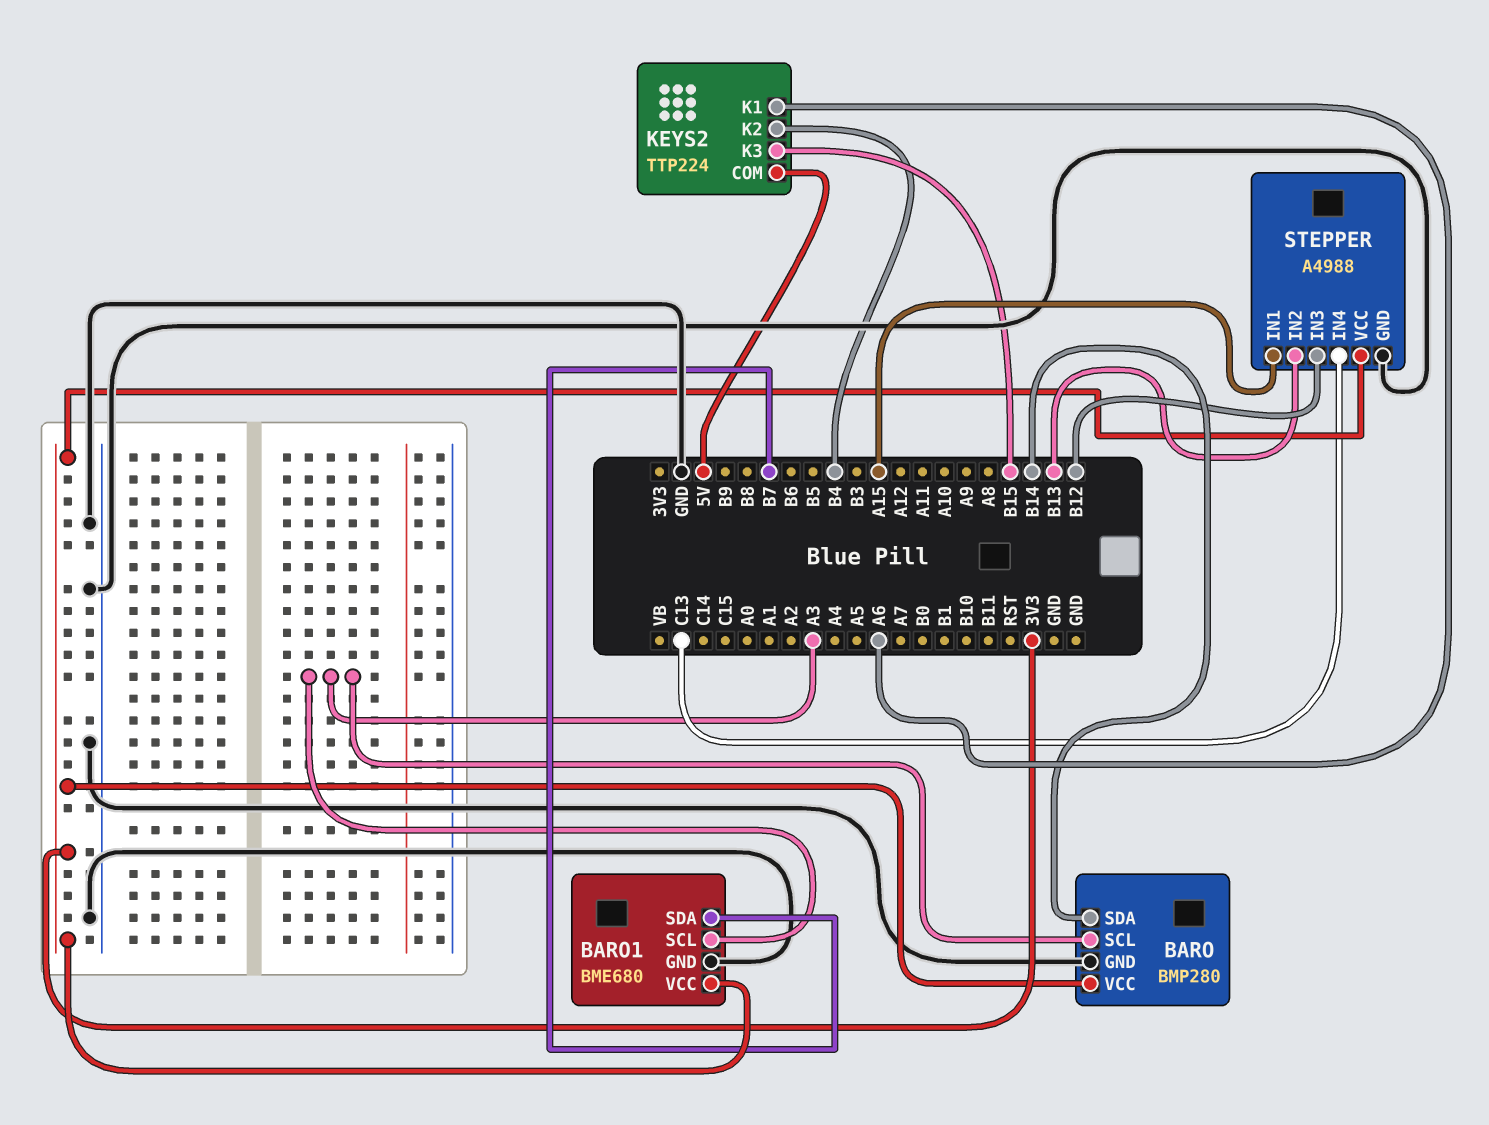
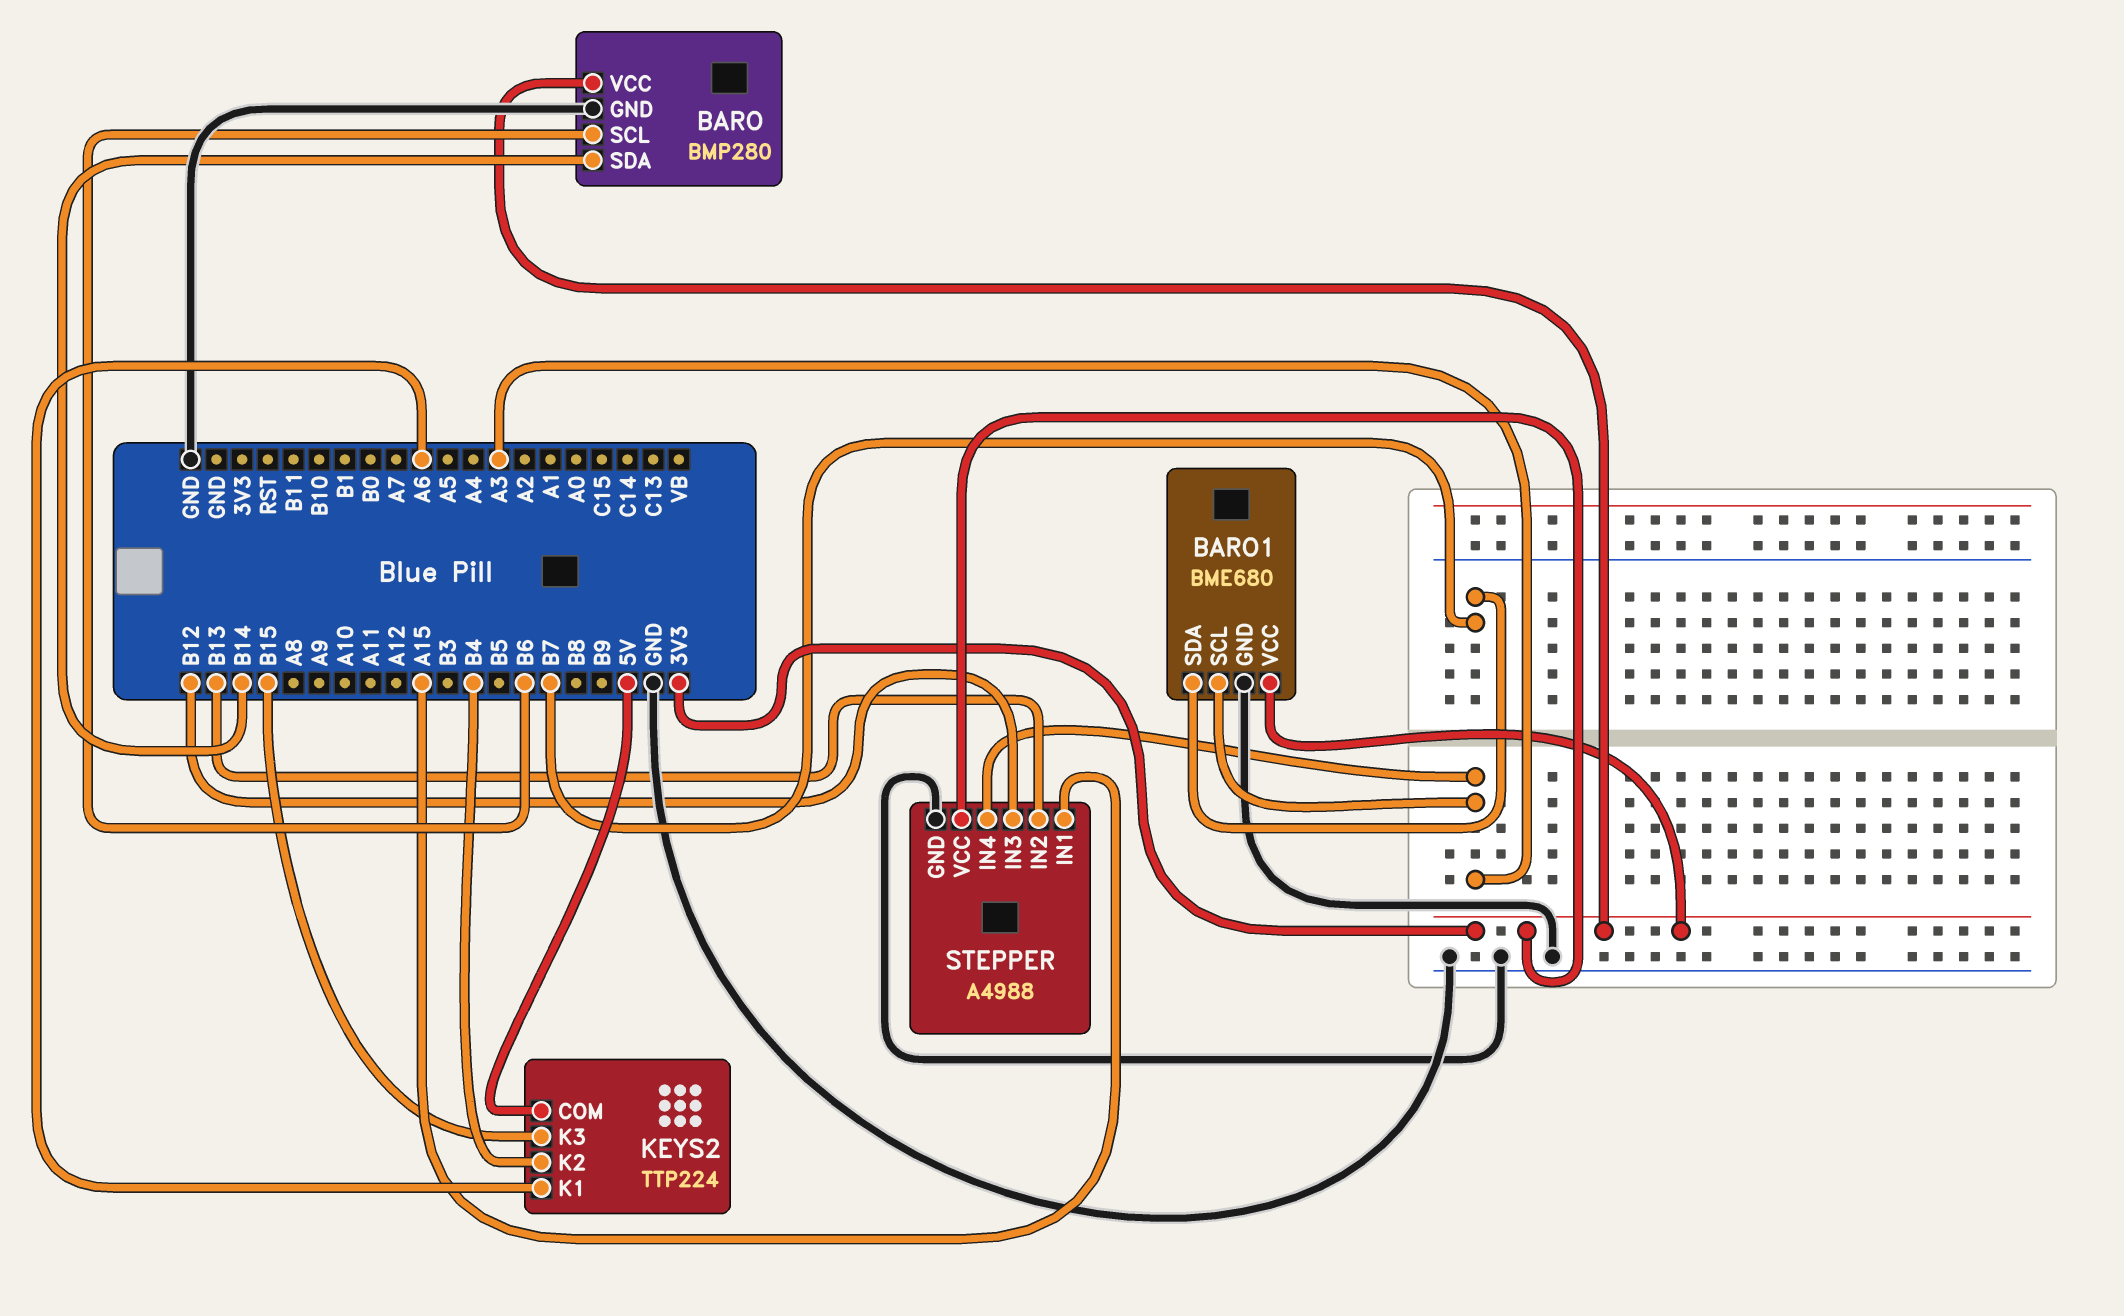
BARO pin SCL: A3 -> B6
STEPPER pin IN4: C13 -> A3

